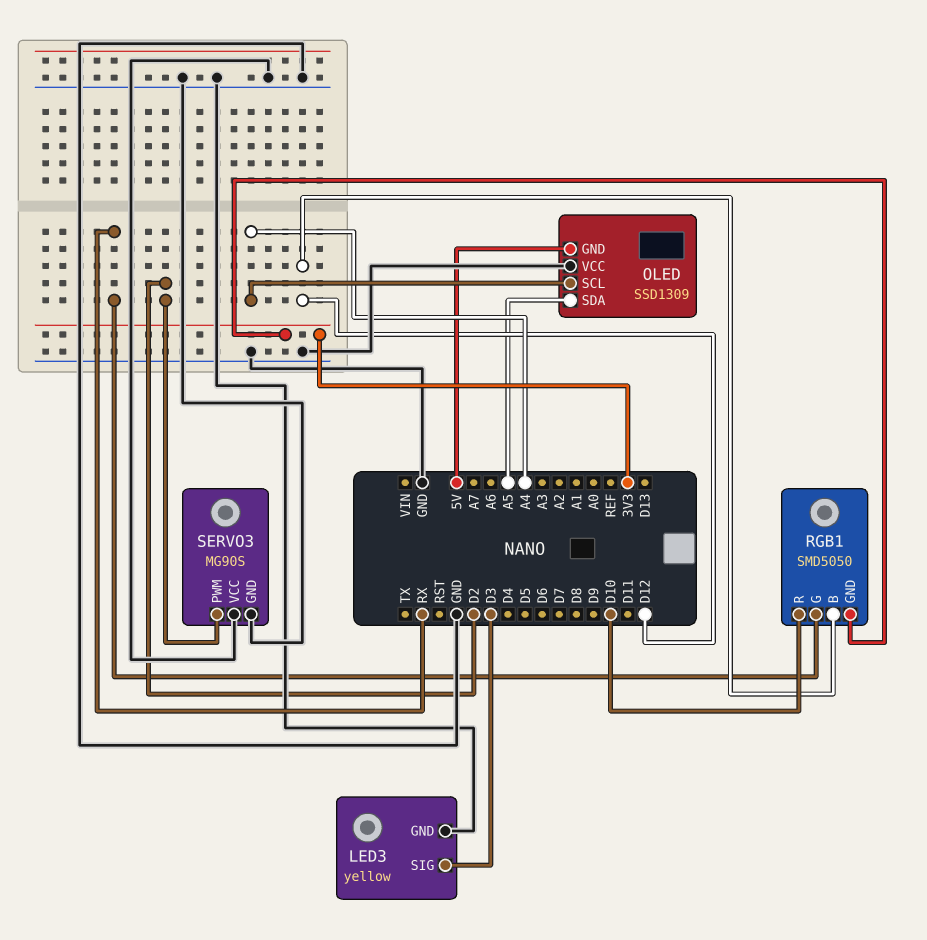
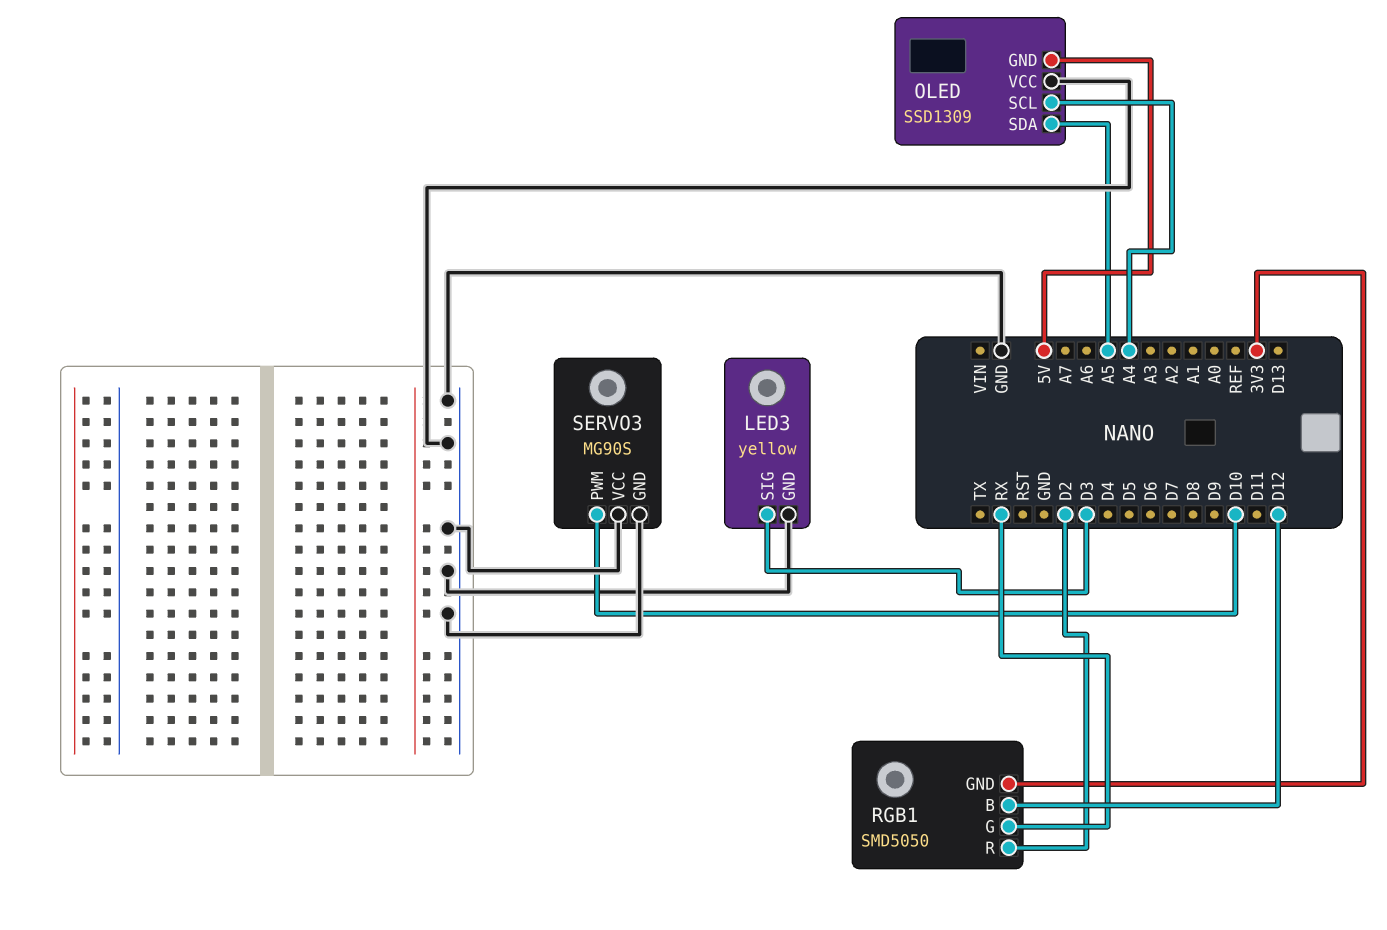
RGB1 pin R: D10 -> D2
SERVO3 pin PWM: D2 -> D10

